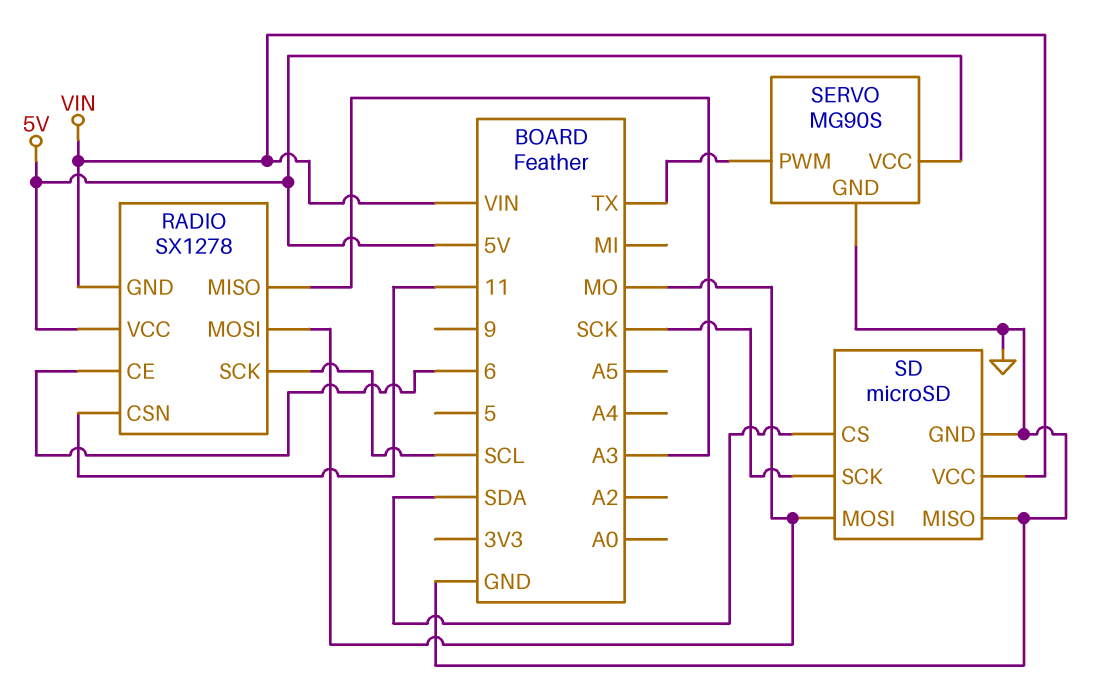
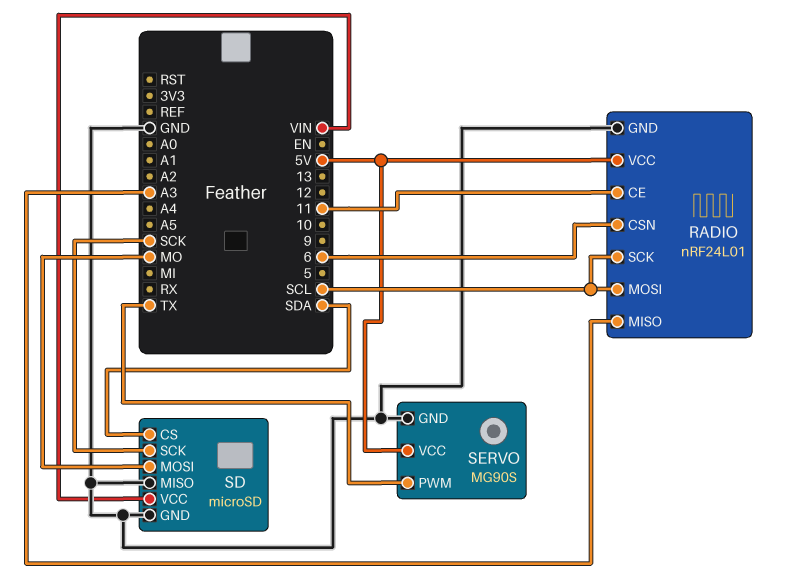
RADIO: SX1278 -> nRF24L01
RADIO pin CE: 6 -> 11
RADIO pin CSN: 11 -> 6
RADIO pin GND: VIN -> GND
RADIO pin MOSI: MO -> SCL

